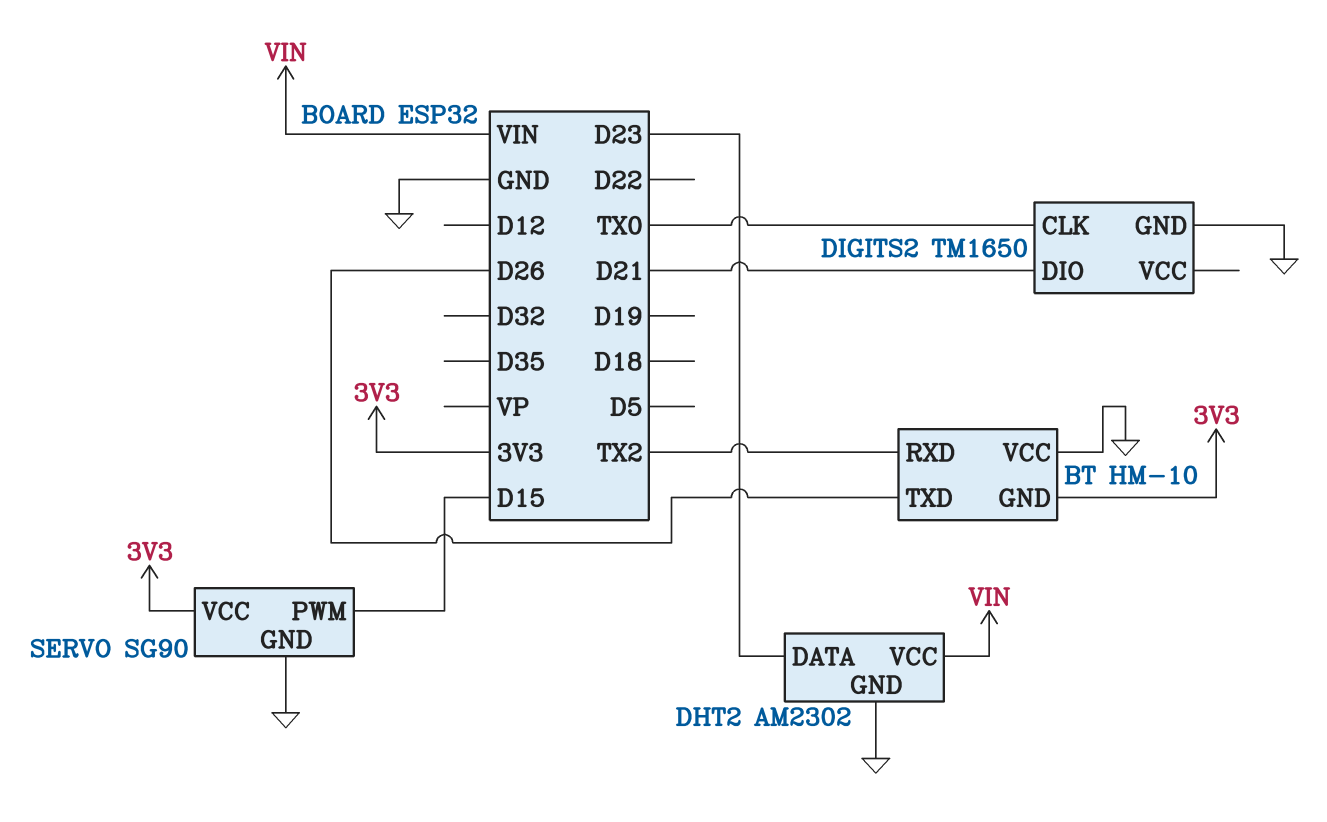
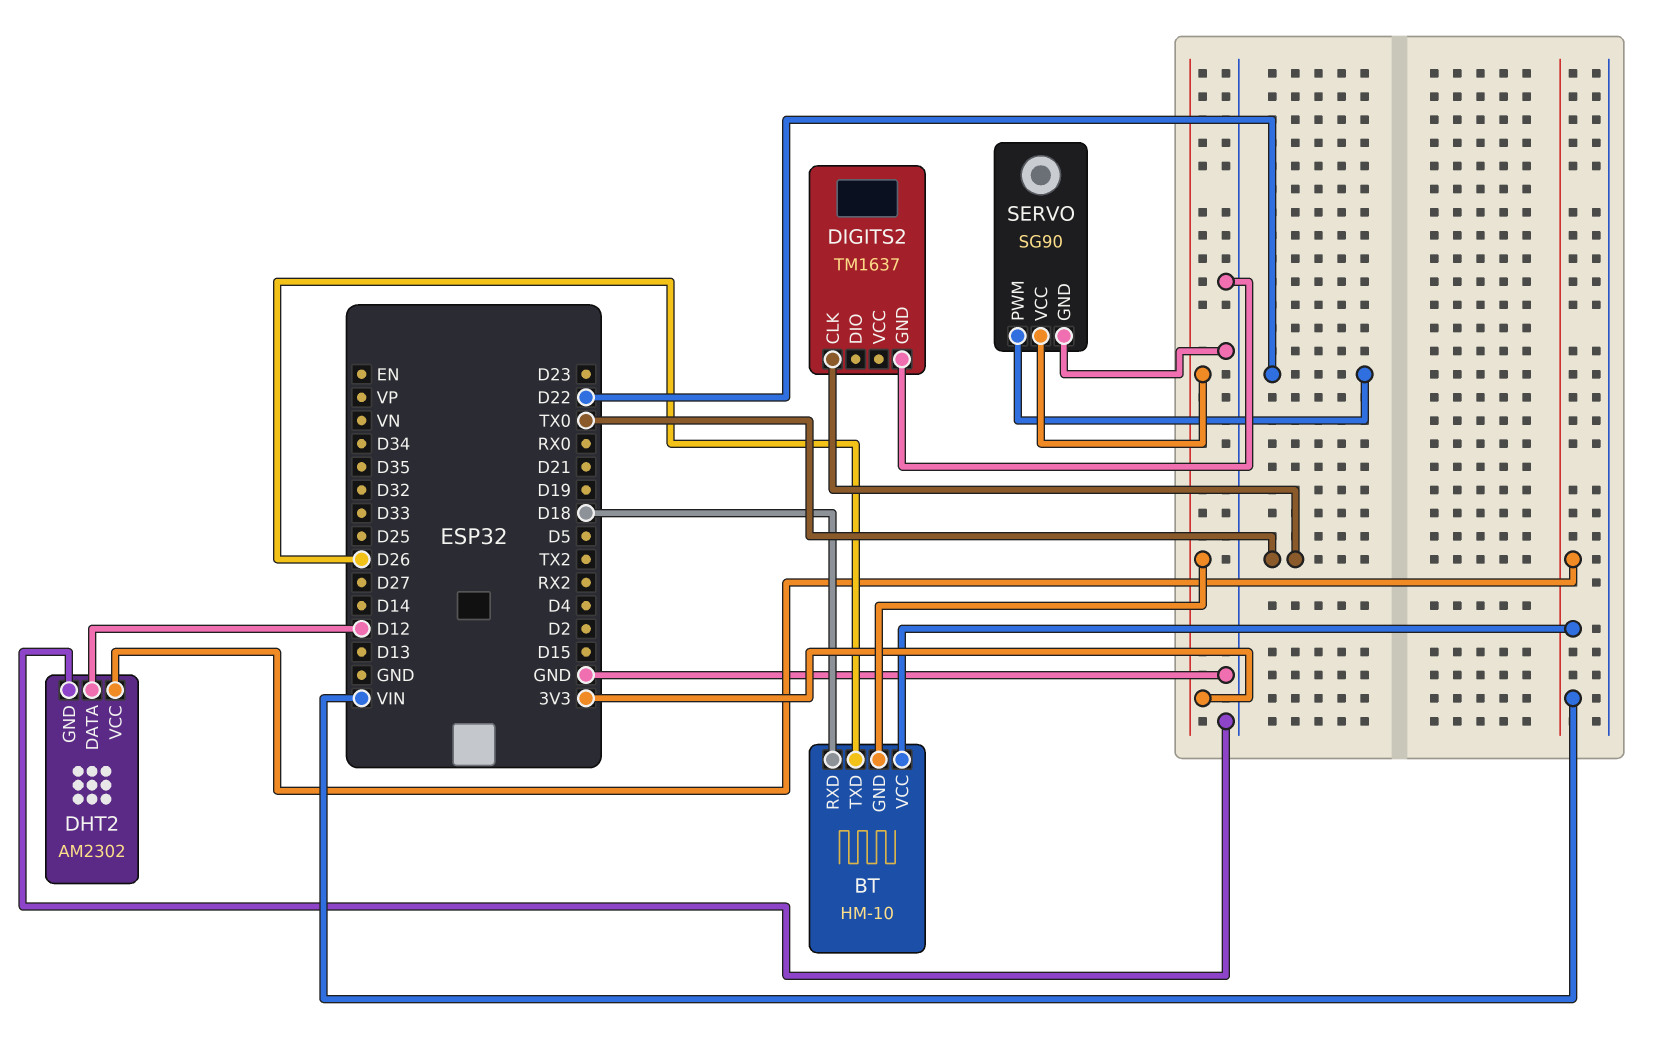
BT pin RXD: TX2 -> D18
BT pin VCC: GND -> VIN
DHT2 pin DATA: D23 -> D12
DIGITS2: TM1650 -> TM1637
DIGITS2 pin DIO: D21 -> none
SERVO pin PWM: D15 -> D22

